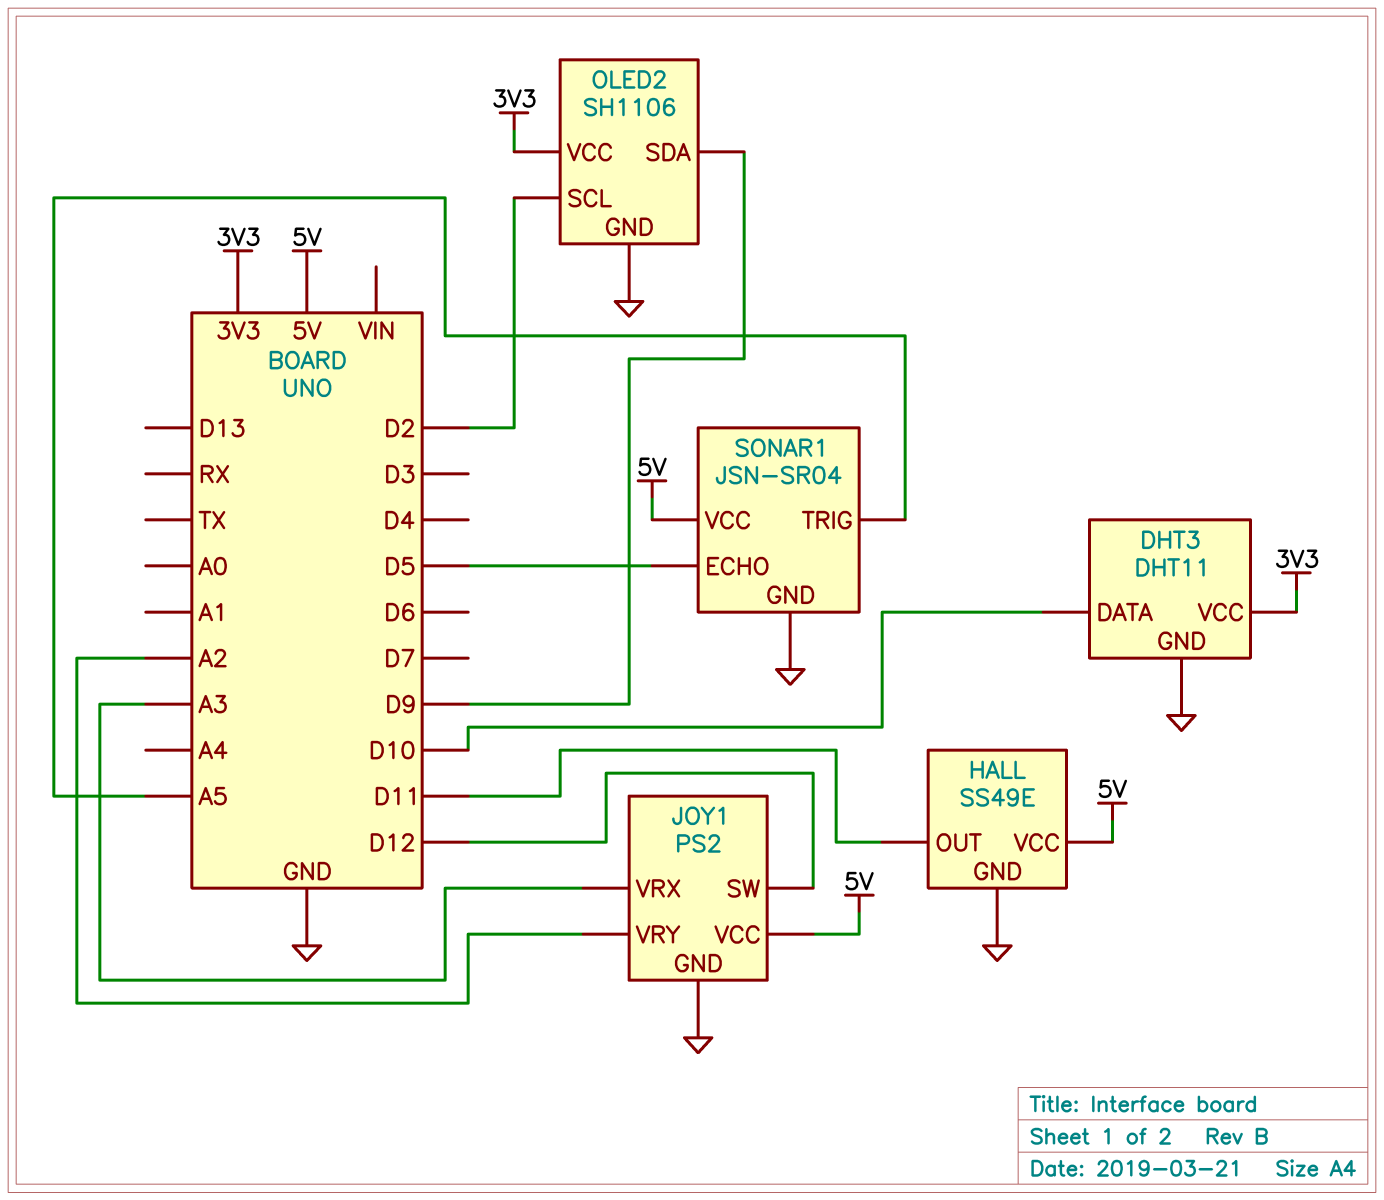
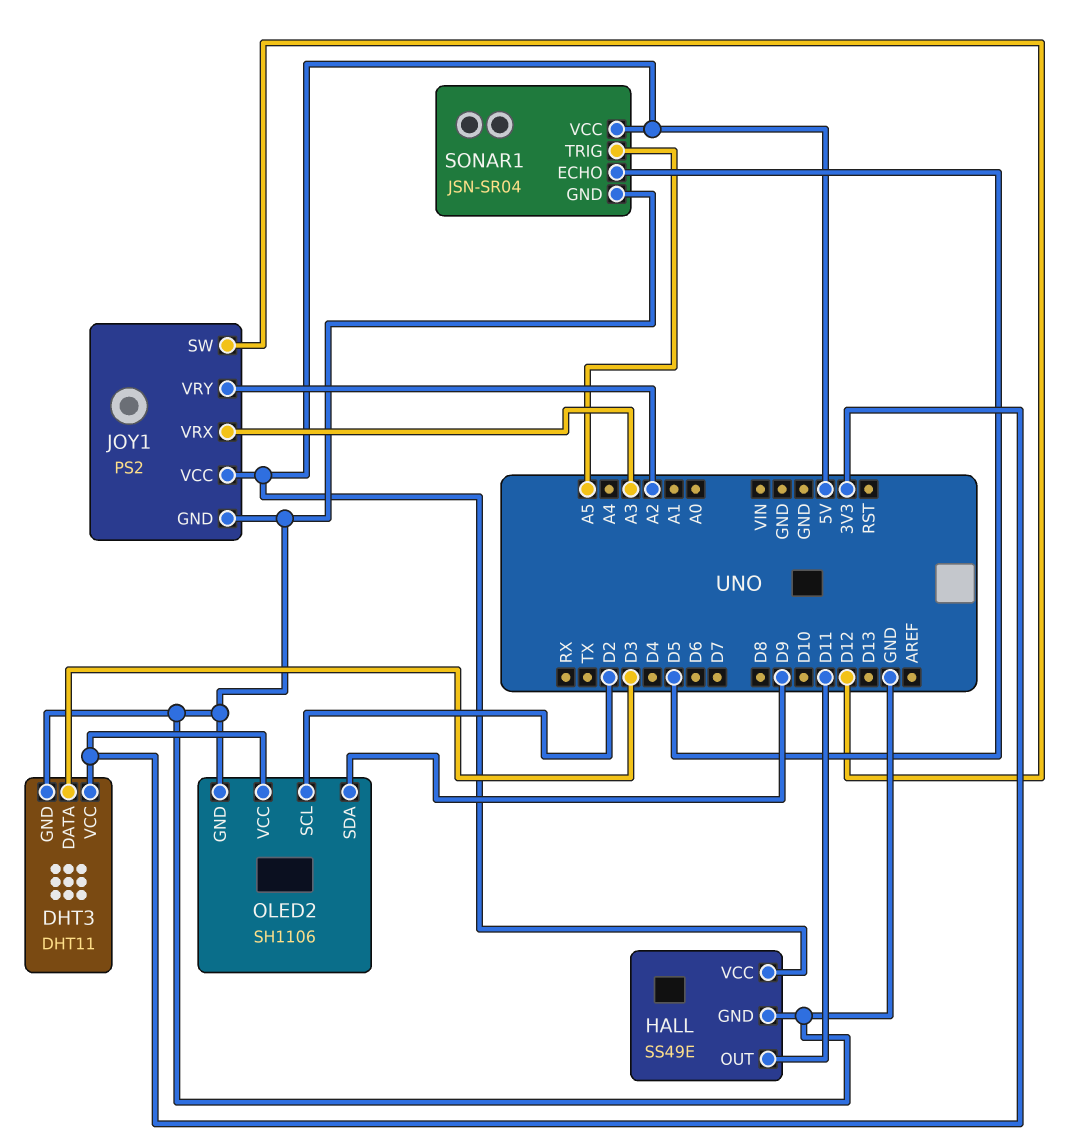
DHT3 pin DATA: D10 -> D3

